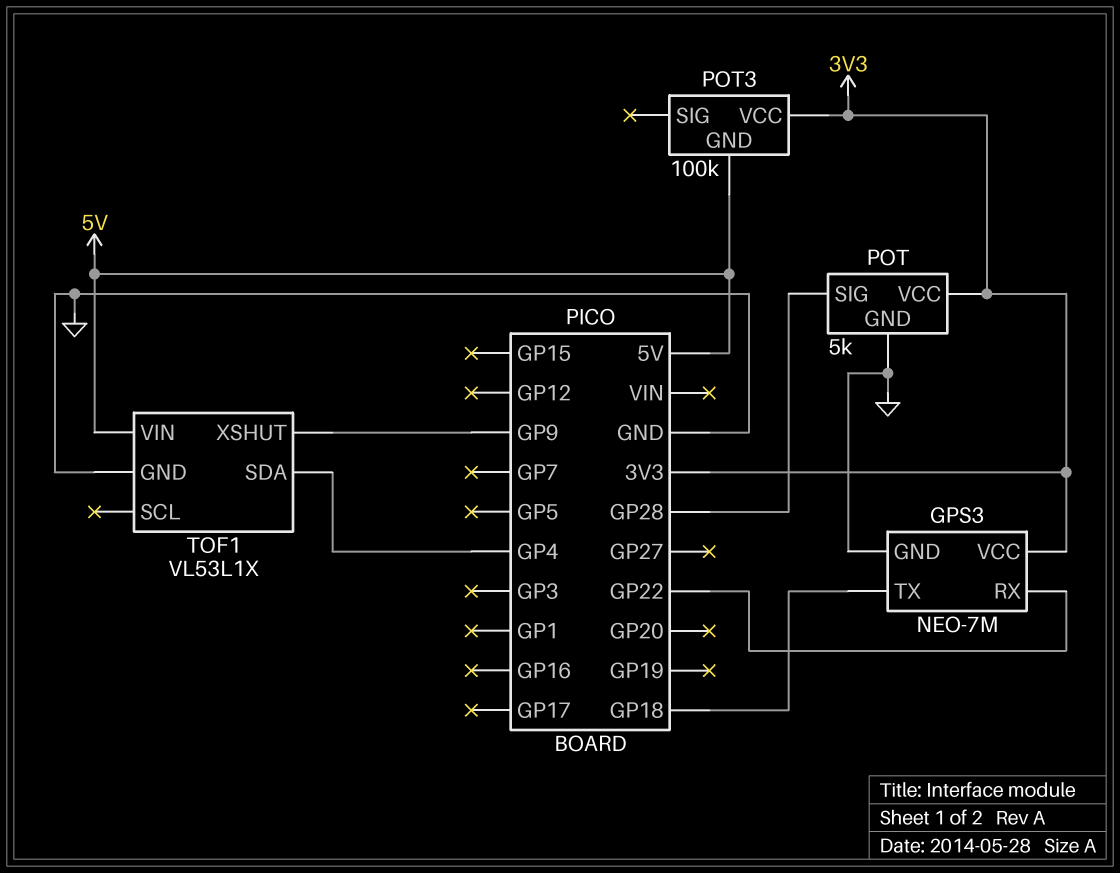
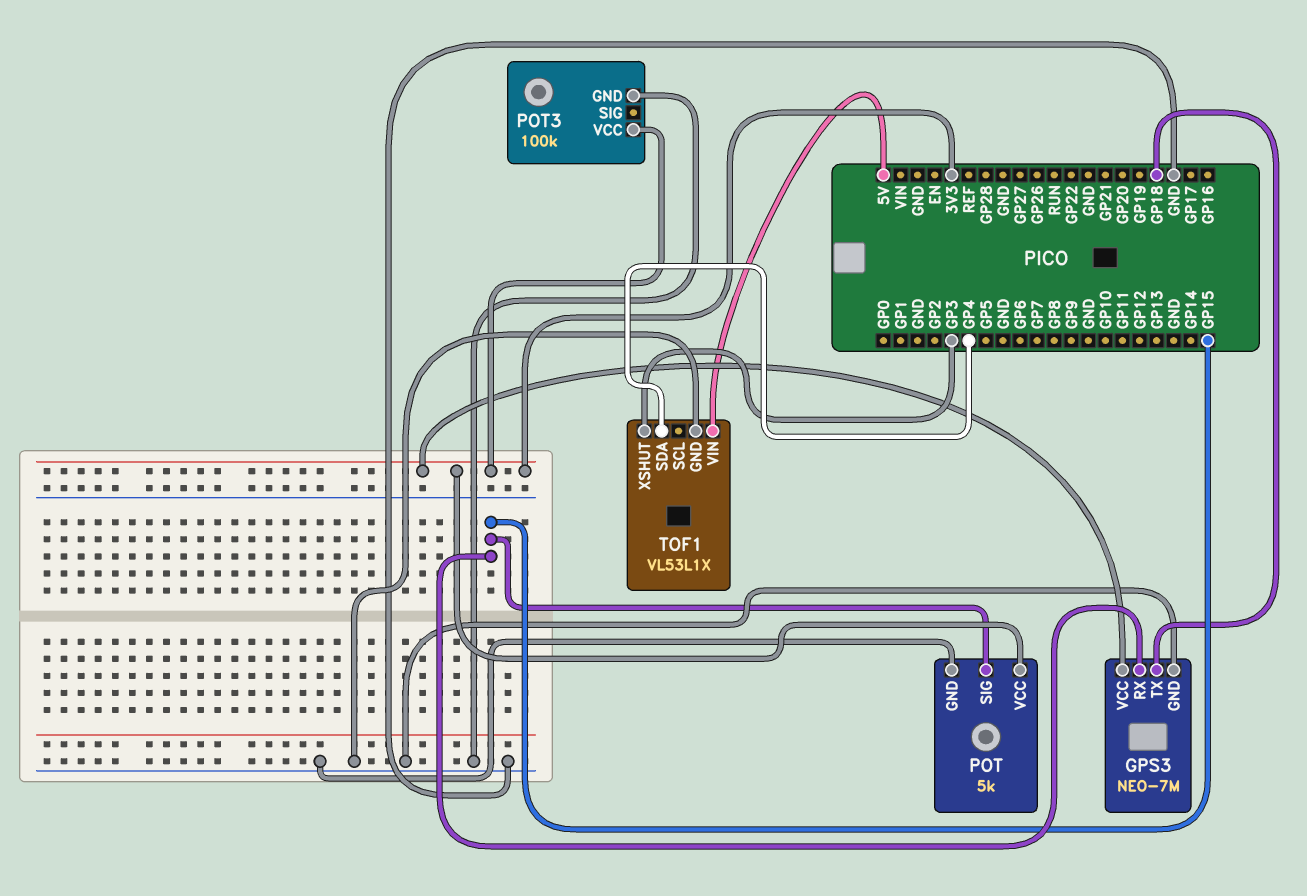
GPS3 pin RX: GP22 -> GP15
POT pin SIG: GP28 -> GP15
POT3 pin GND: 5V -> GND
TOF1 pin XSHUT: GP9 -> GP3

